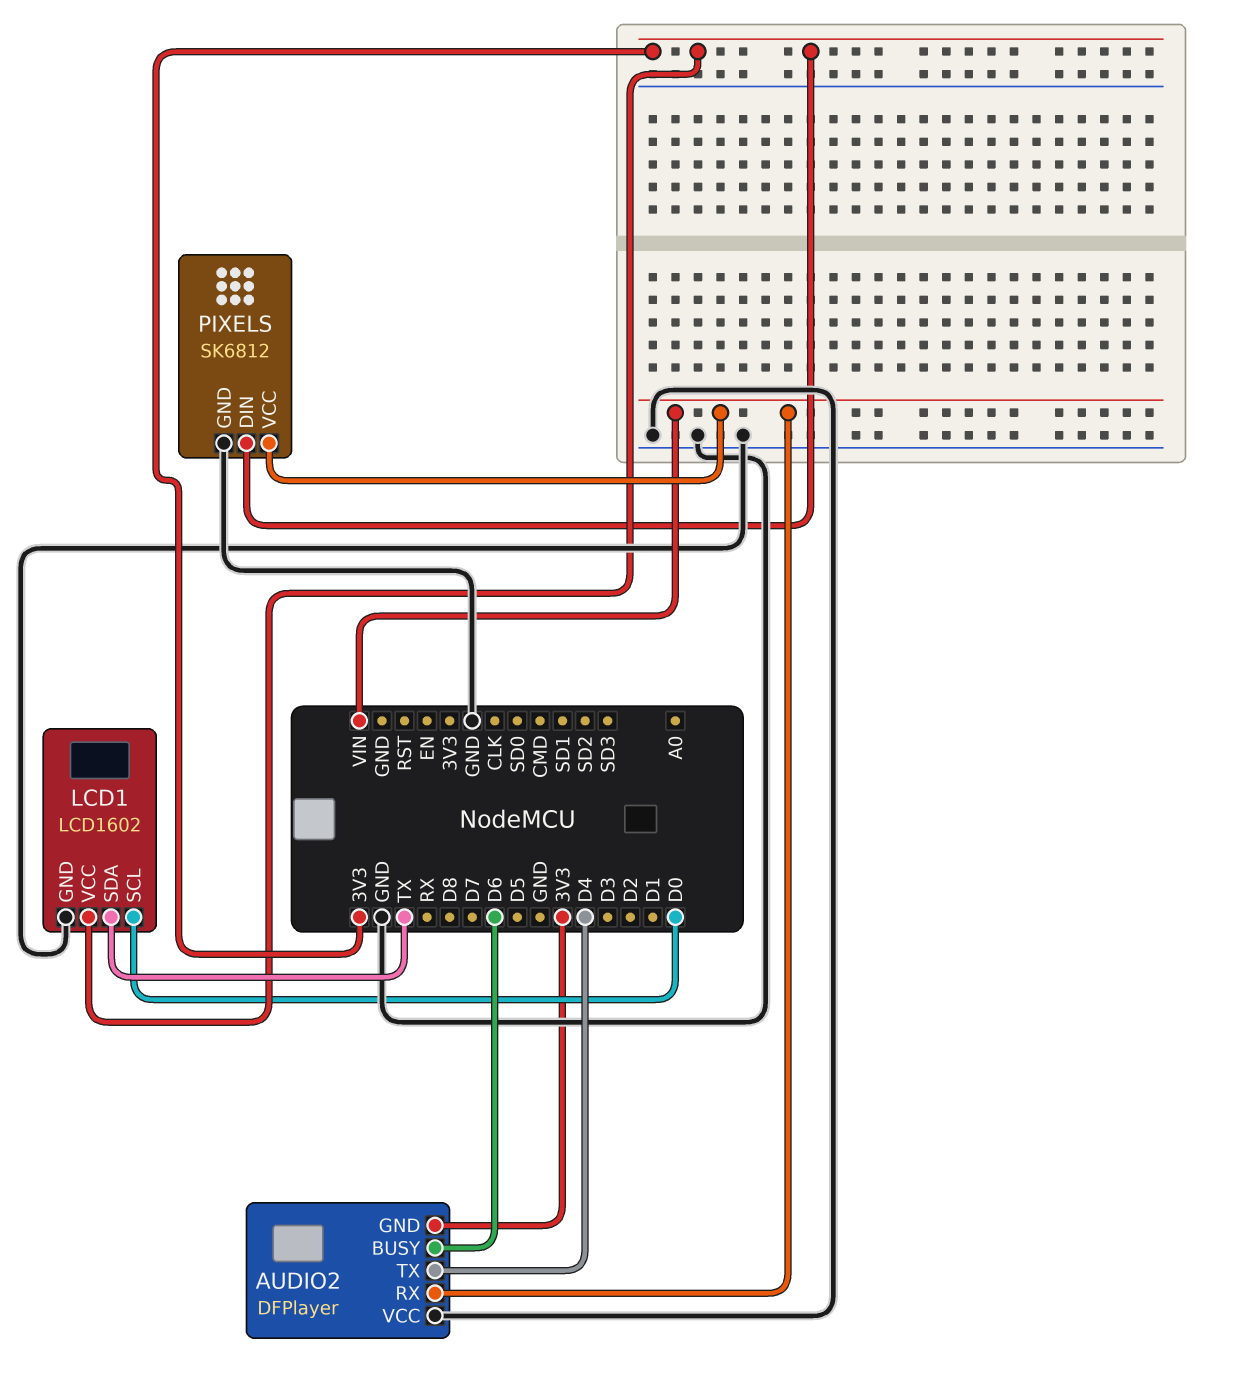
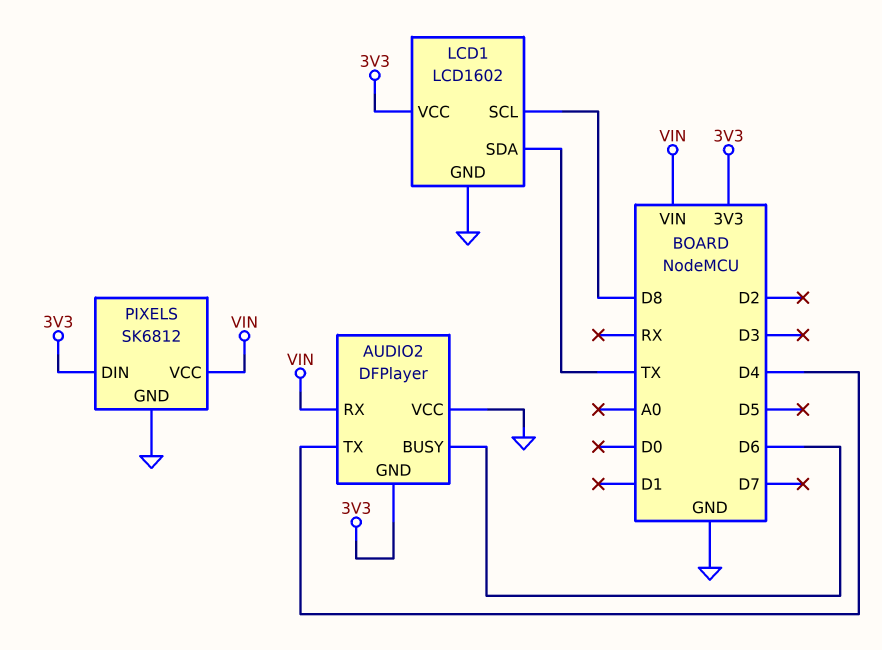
LCD1 pin SCL: D0 -> D8

